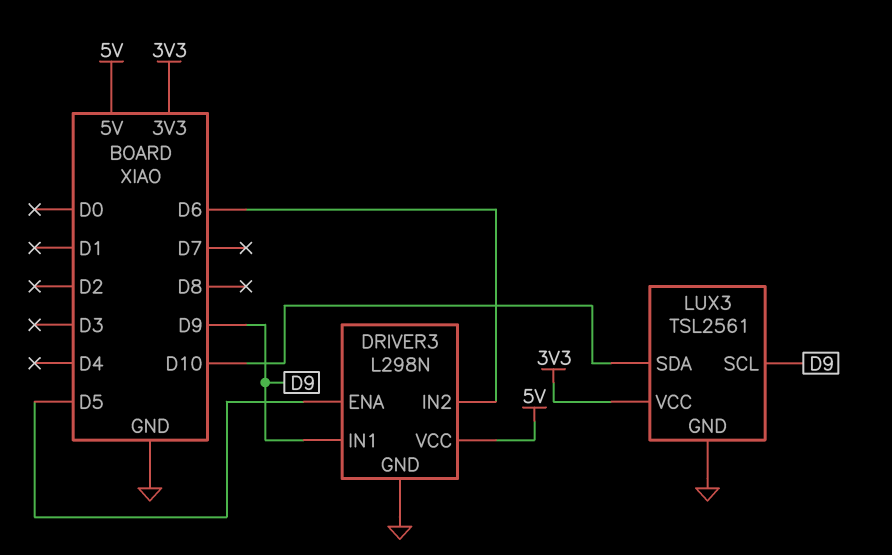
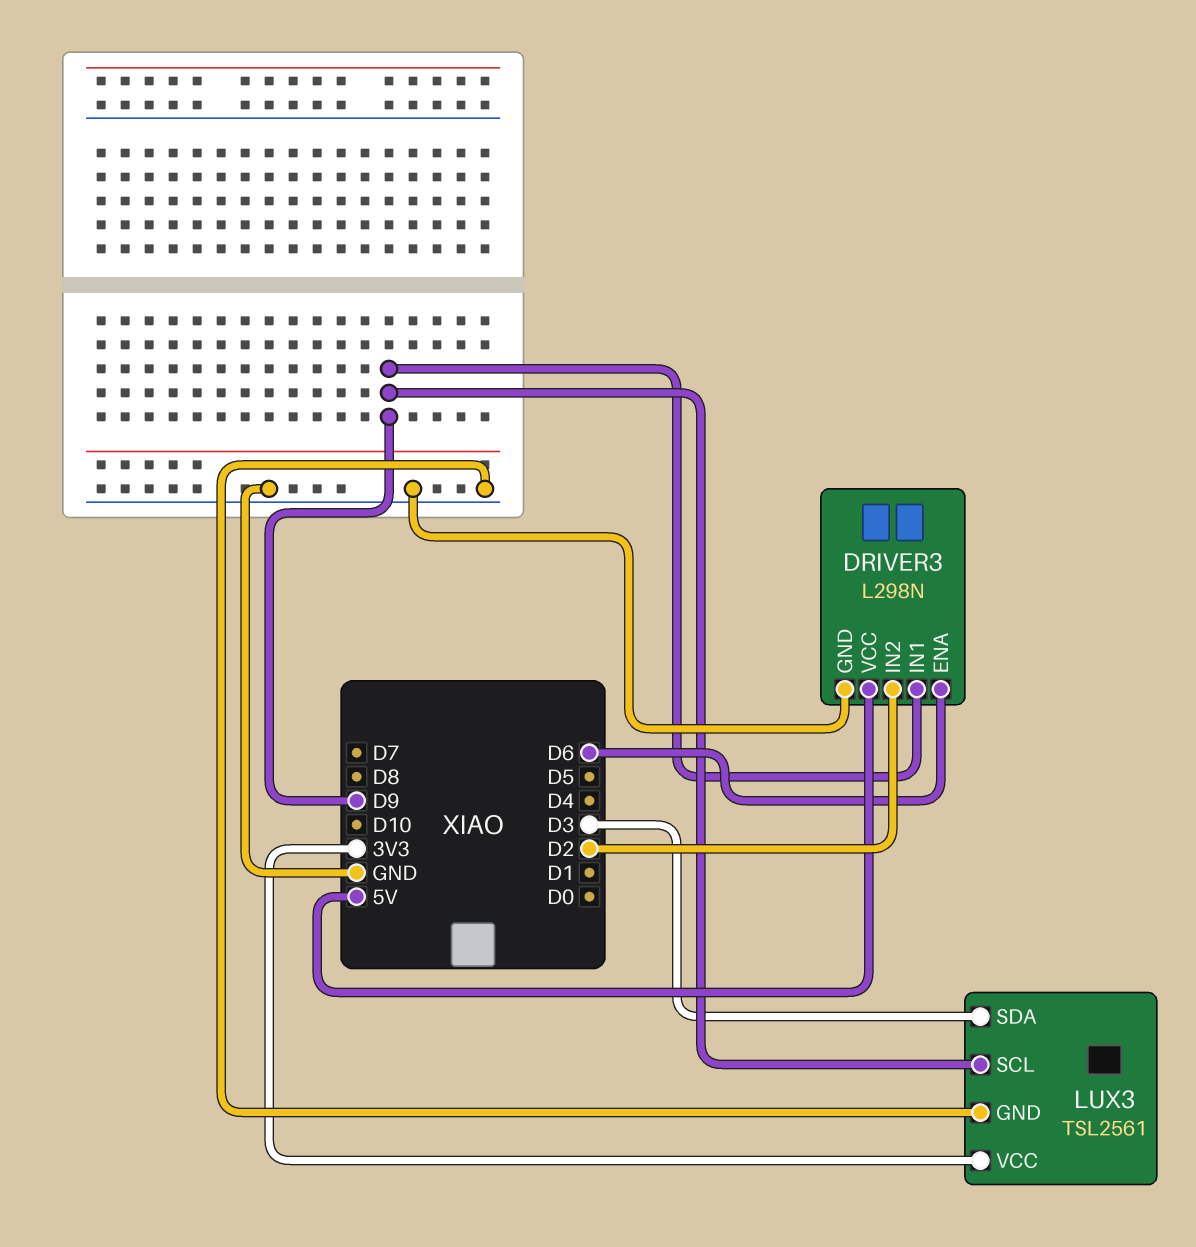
DRIVER3 pin ENA: D5 -> D6
DRIVER3 pin IN2: D6 -> D2
LUX3 pin SDA: D10 -> D3

